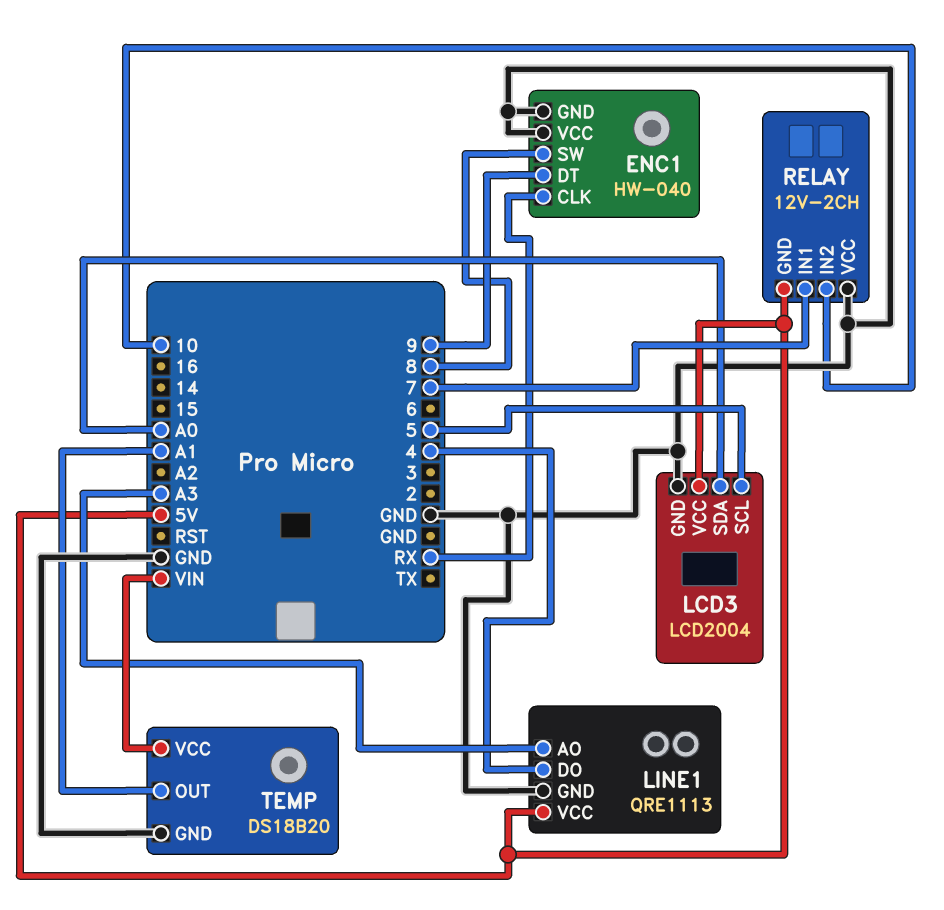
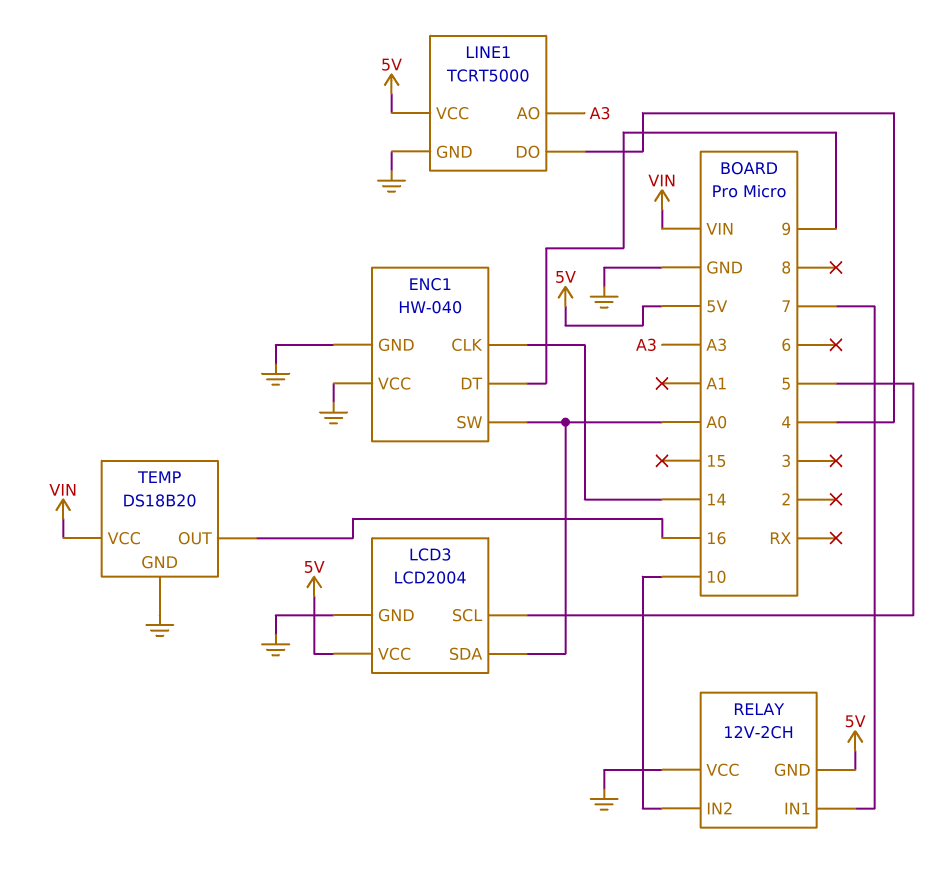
ENC1 pin CLK: RX -> 14
ENC1 pin SW: 8 -> A0
LINE1: QRE1113 -> TCRT5000
TEMP pin OUT: A1 -> 16

